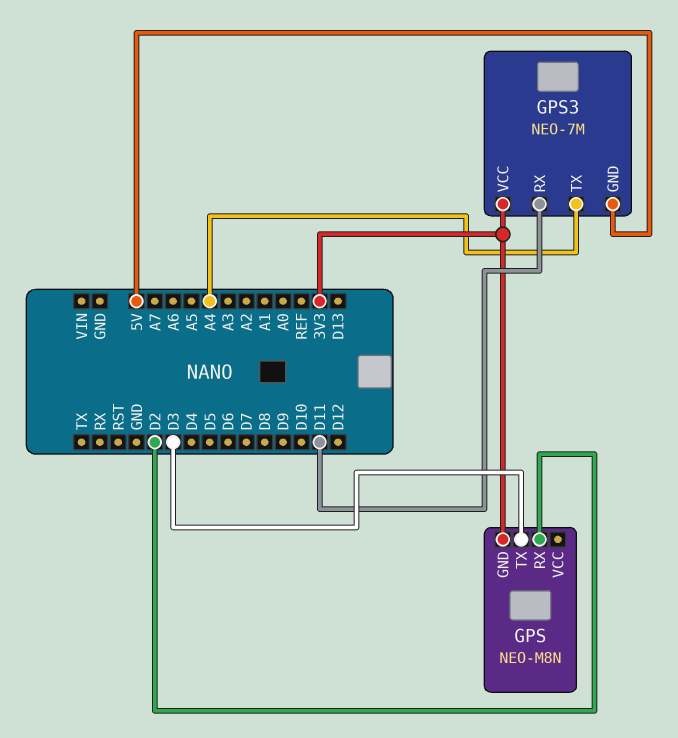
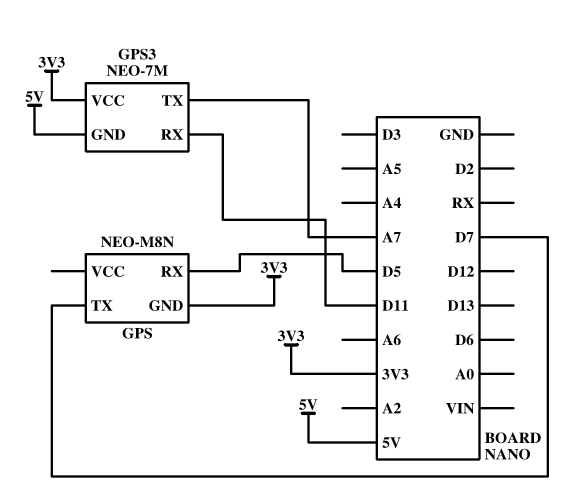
GPS pin RX: D2 -> D5
GPS pin TX: D3 -> D7
GPS3 pin TX: A4 -> A7

